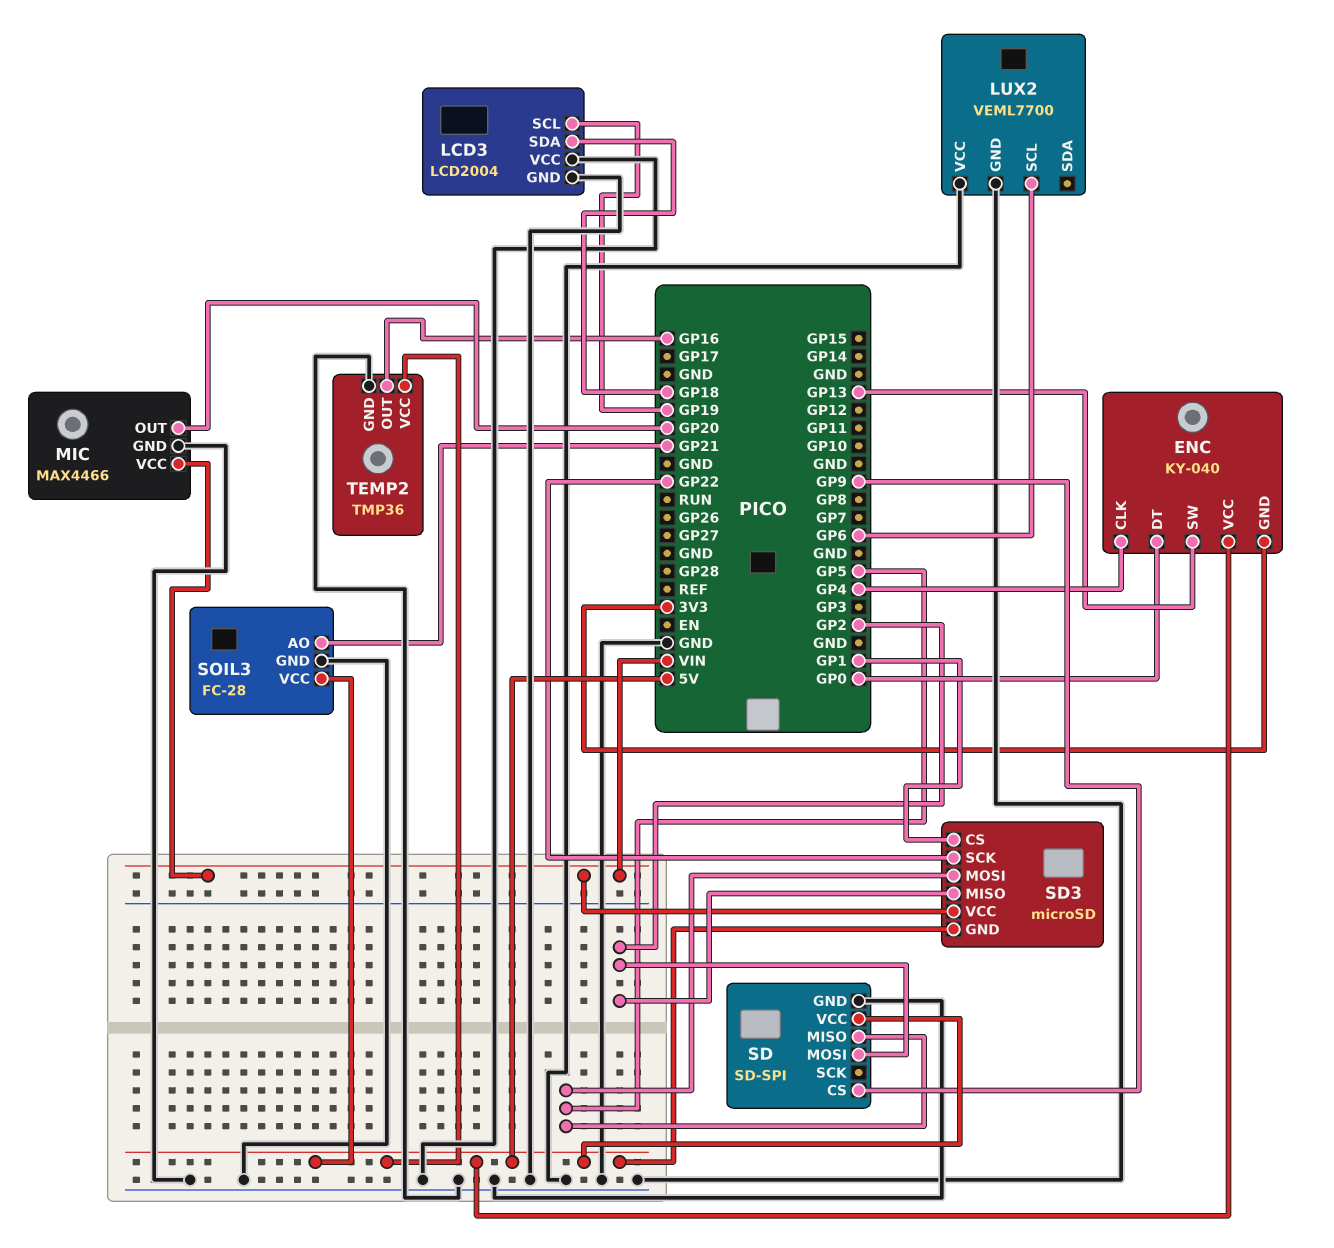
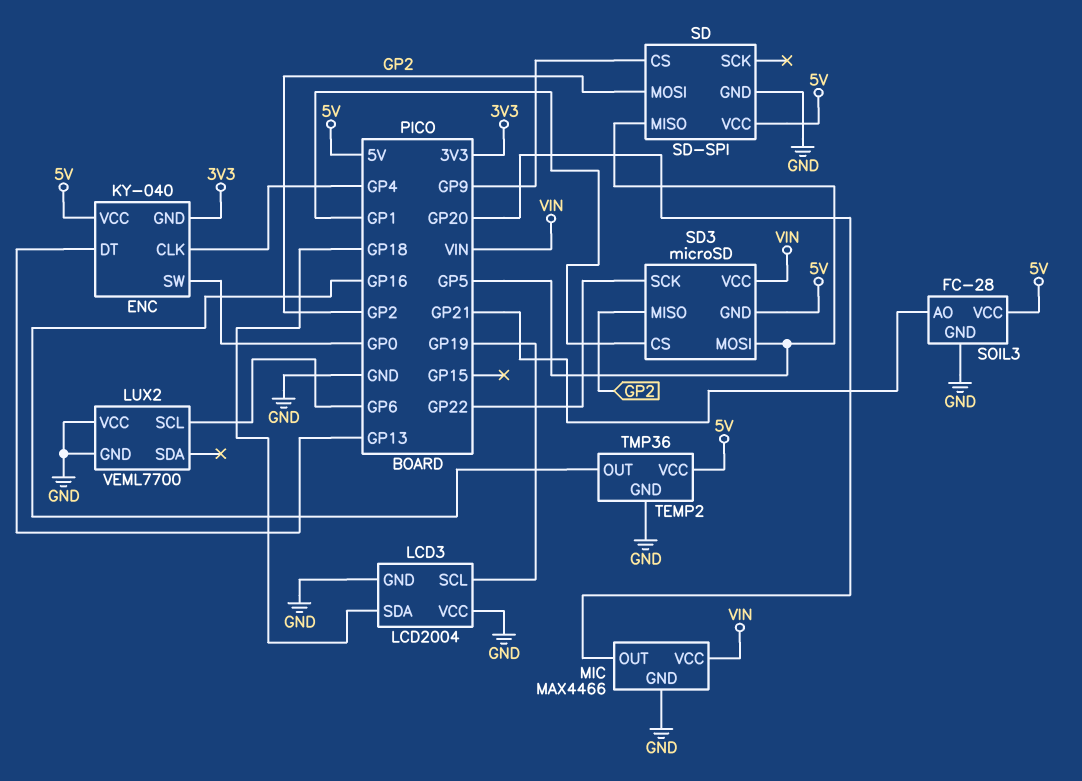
ENC pin DT: GP0 -> GP13
ENC pin SW: GP13 -> GP0

